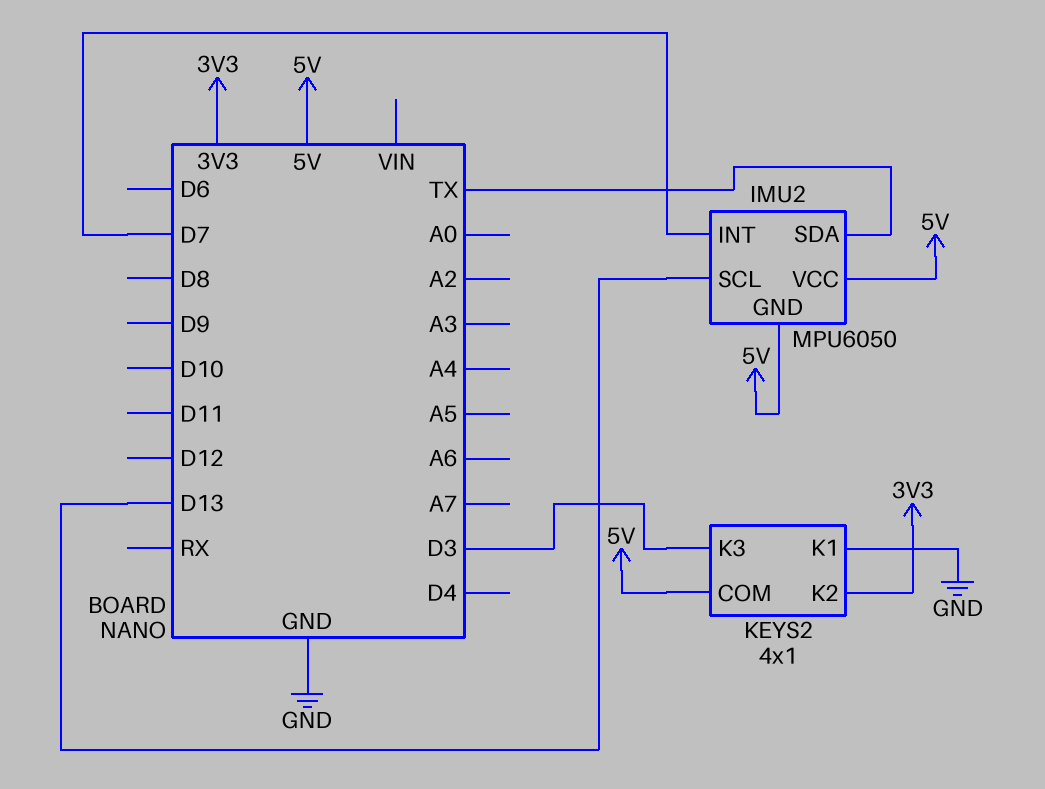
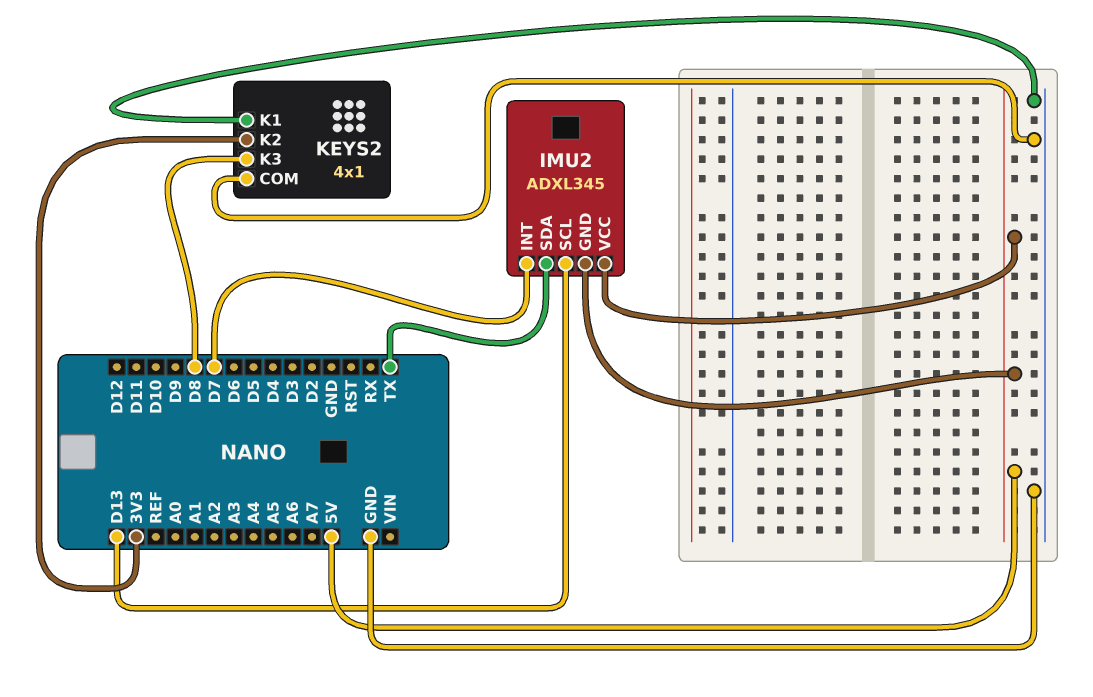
IMU2: MPU6050 -> ADXL345
KEYS2 pin COM: 5V -> GND
KEYS2 pin K3: D3 -> D8

